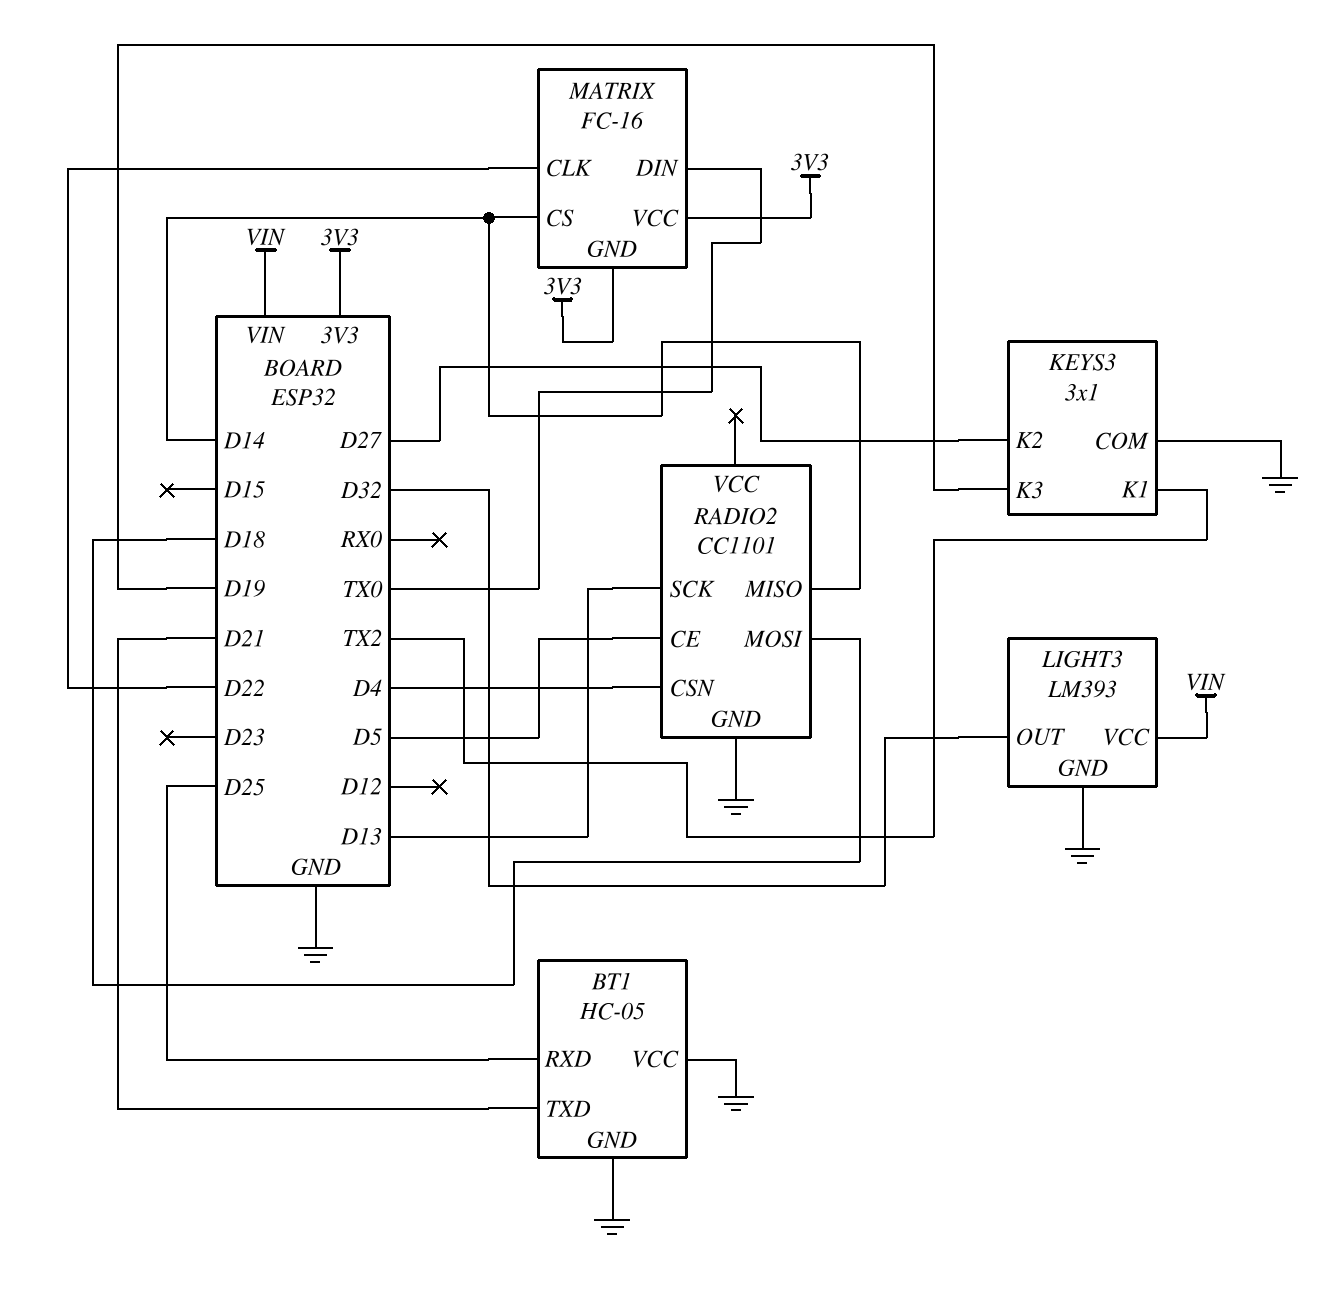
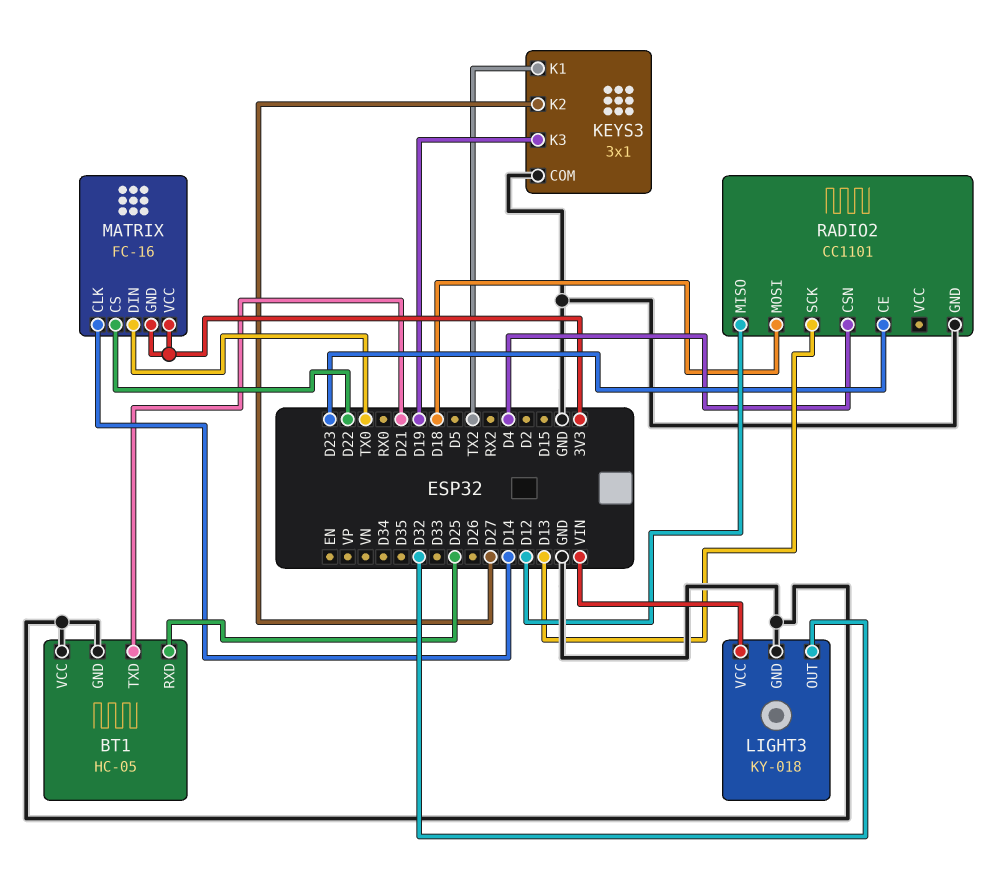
LIGHT3: LM393 -> KY-018
MATRIX pin CLK: D22 -> D14
MATRIX pin CS: D14 -> D22
RADIO2 pin CE: D5 -> D23
RADIO2 pin MISO: D14 -> D12

